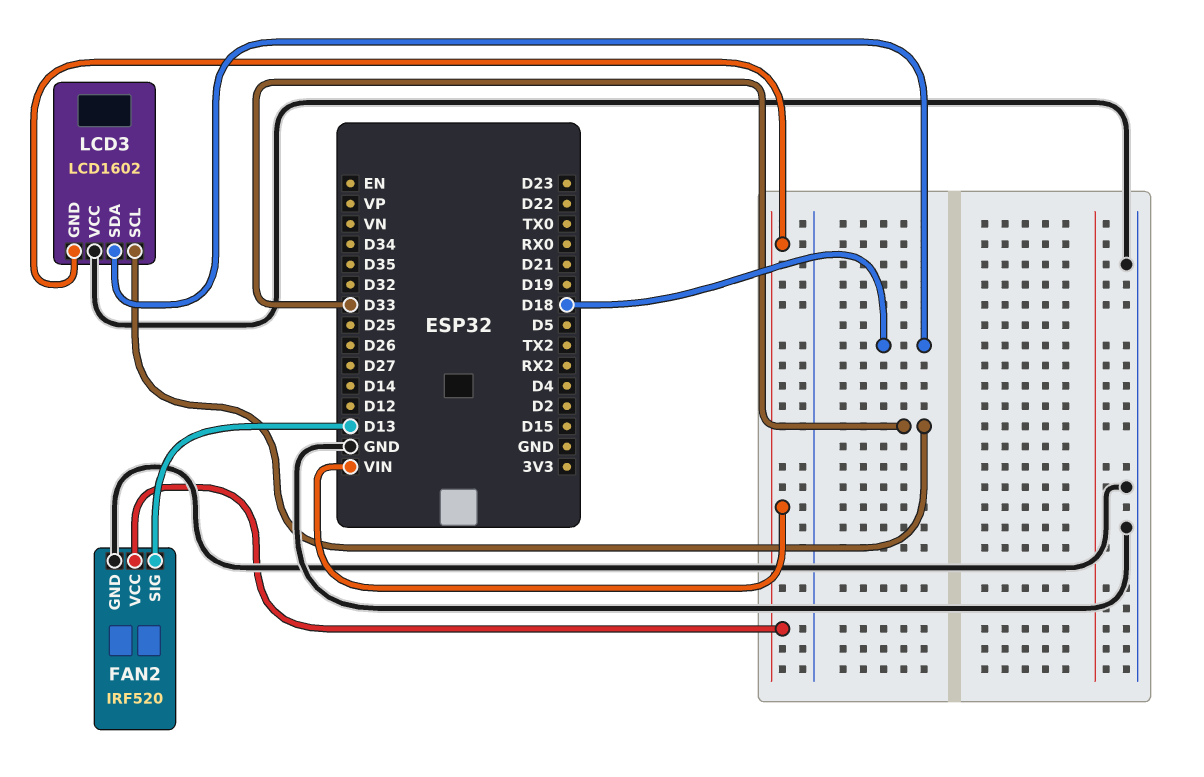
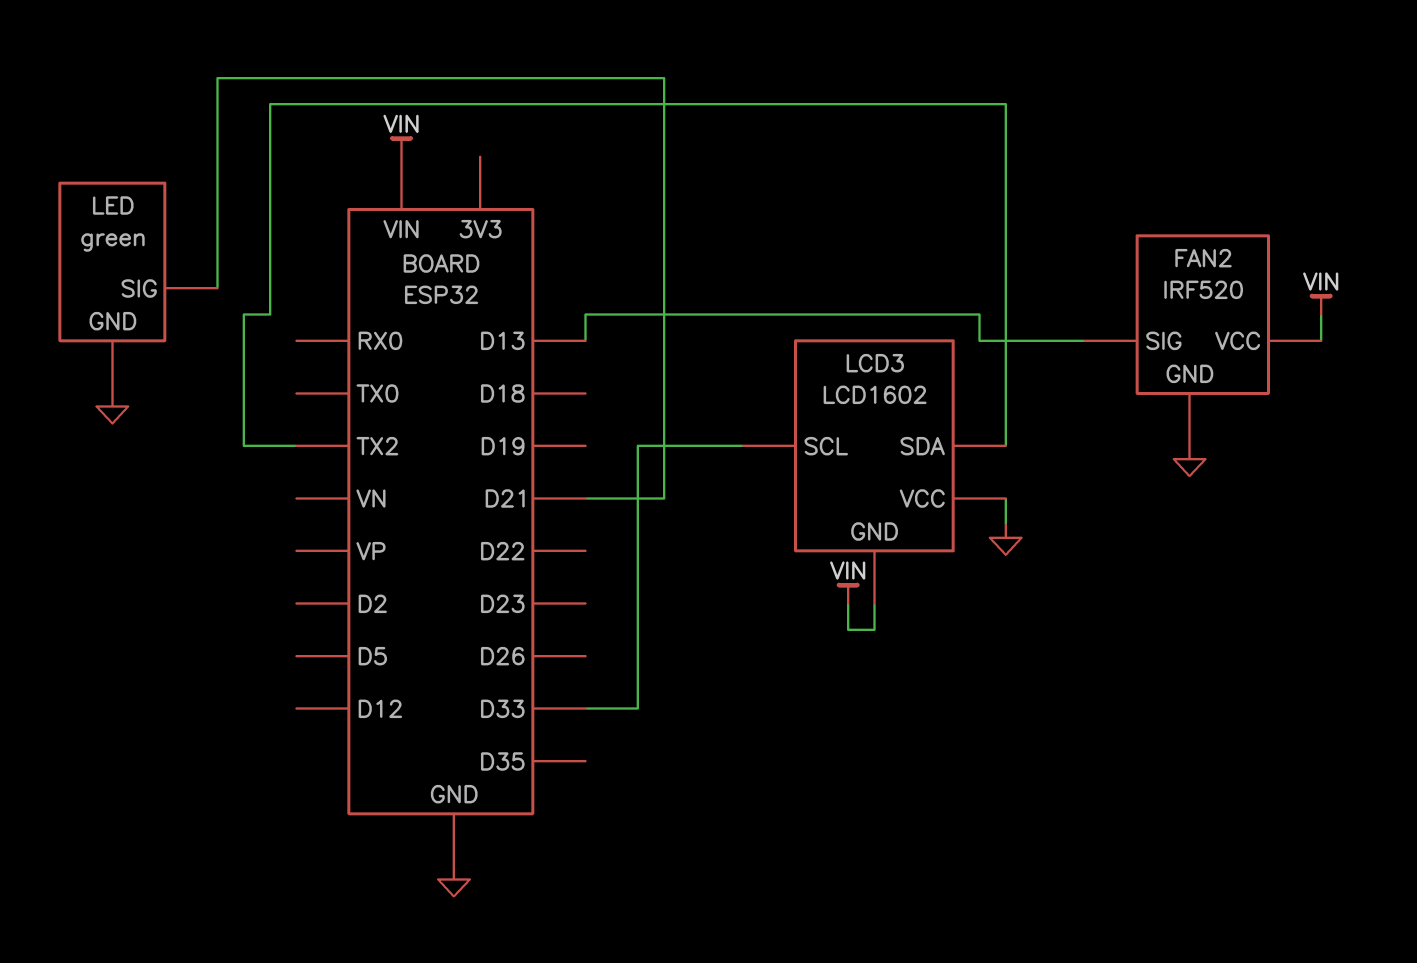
LCD3 pin SDA: D18 -> TX2
LED: none -> green
LED pin GND: none -> GND
LED pin SIG: none -> D21

